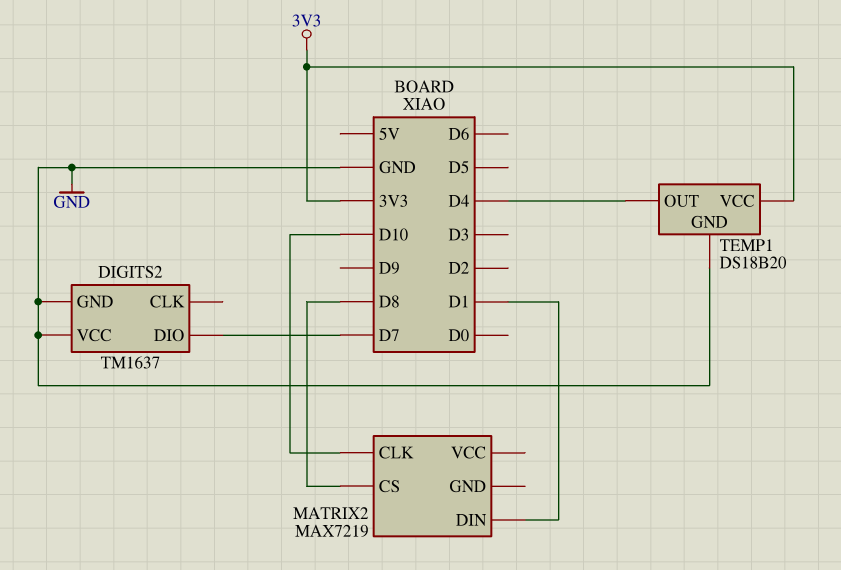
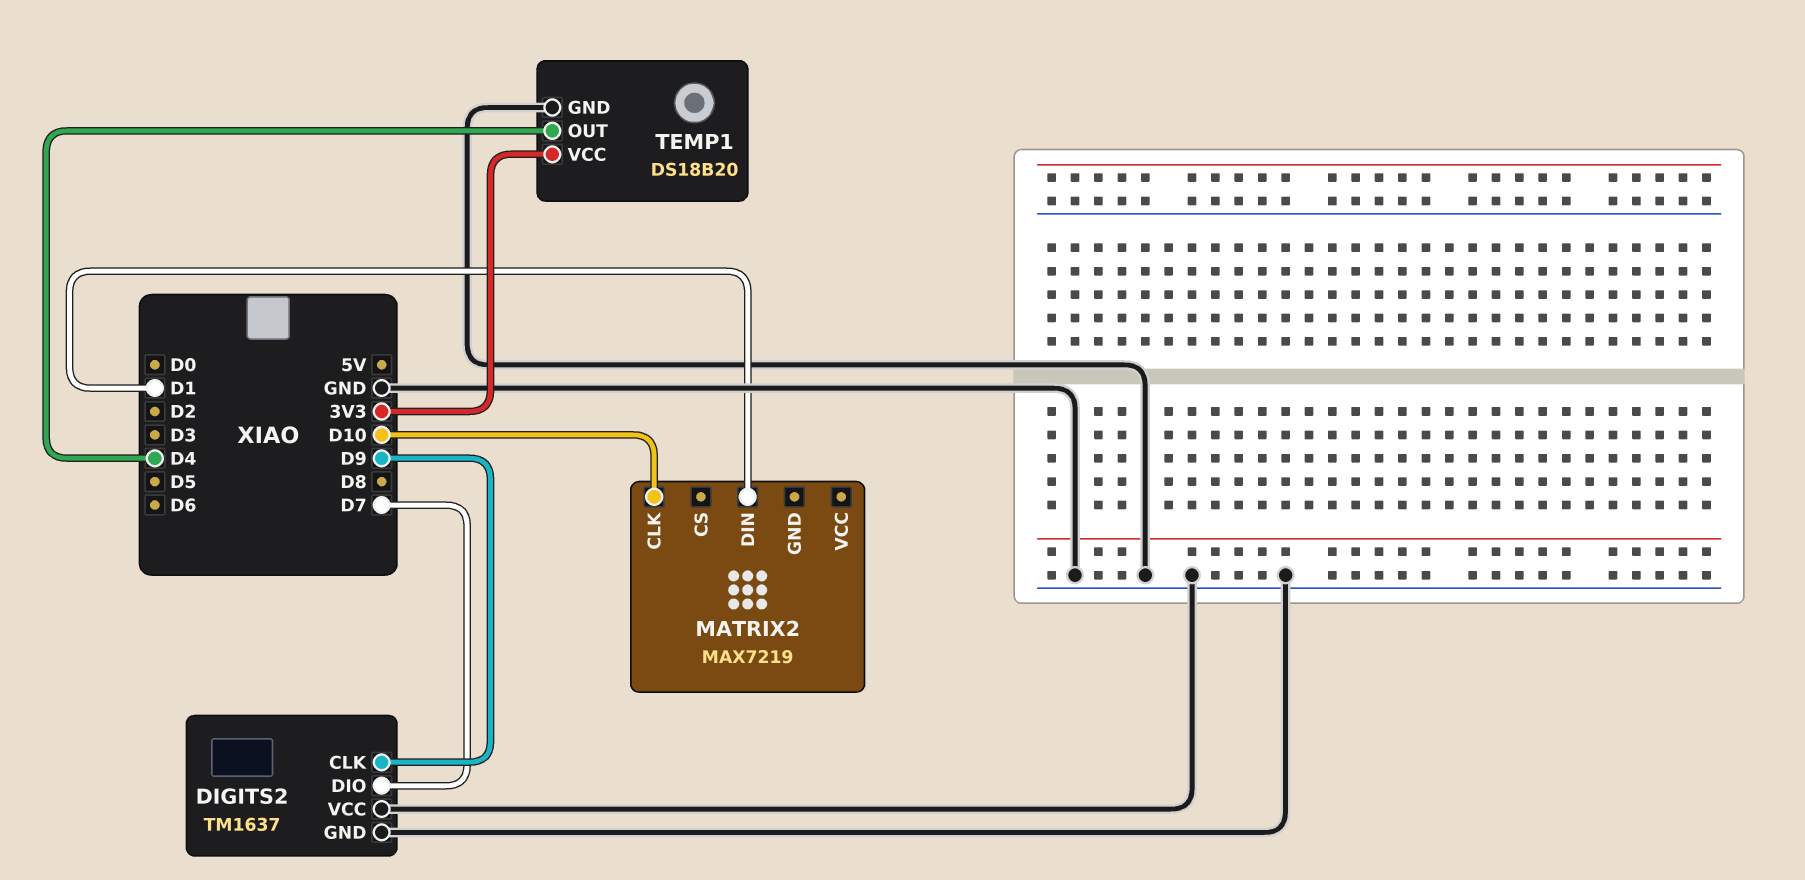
DIGITS2 pin CLK: none -> D9
MATRIX2 pin CS: D8 -> none

